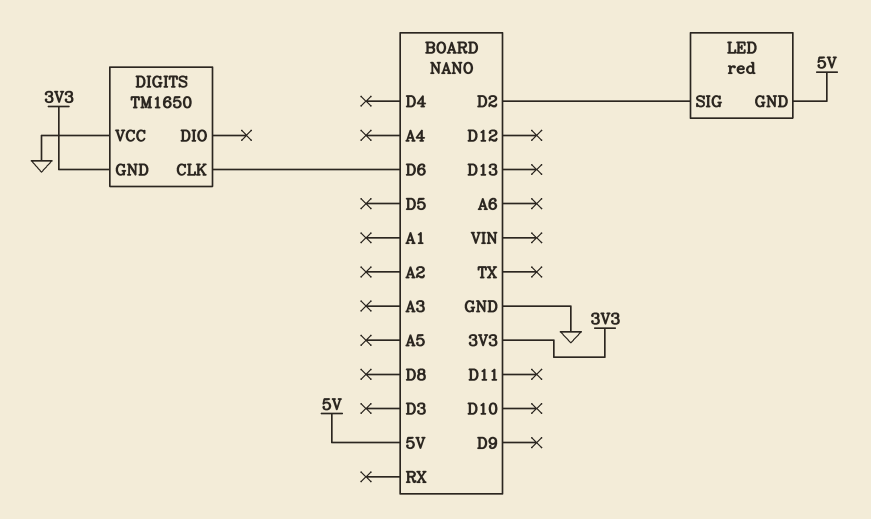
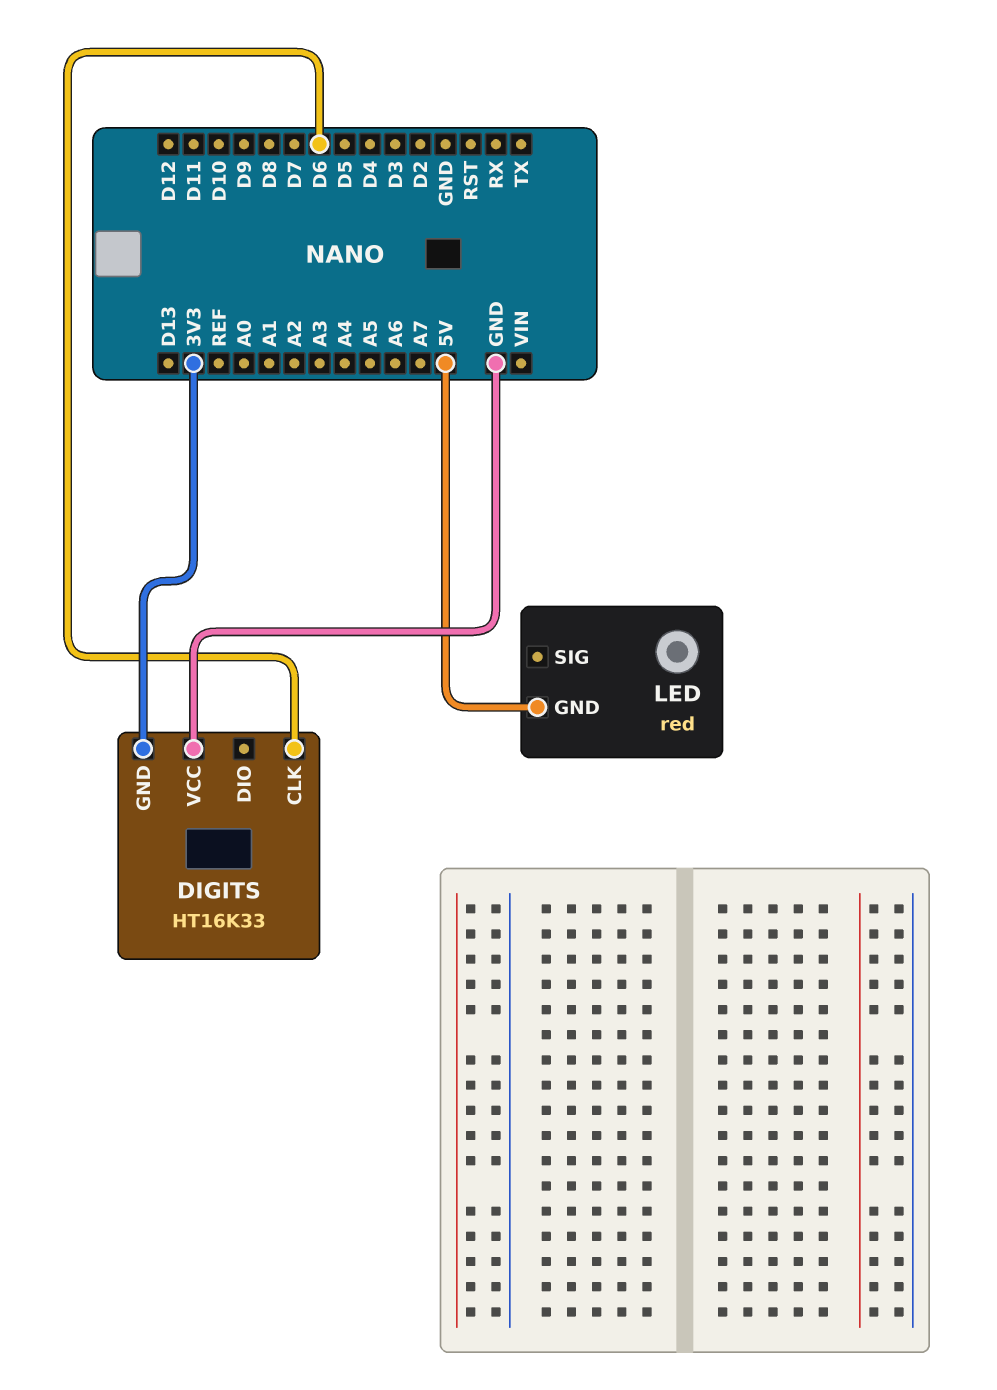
DIGITS: TM1650 -> HT16K33
LED pin SIG: D2 -> none

